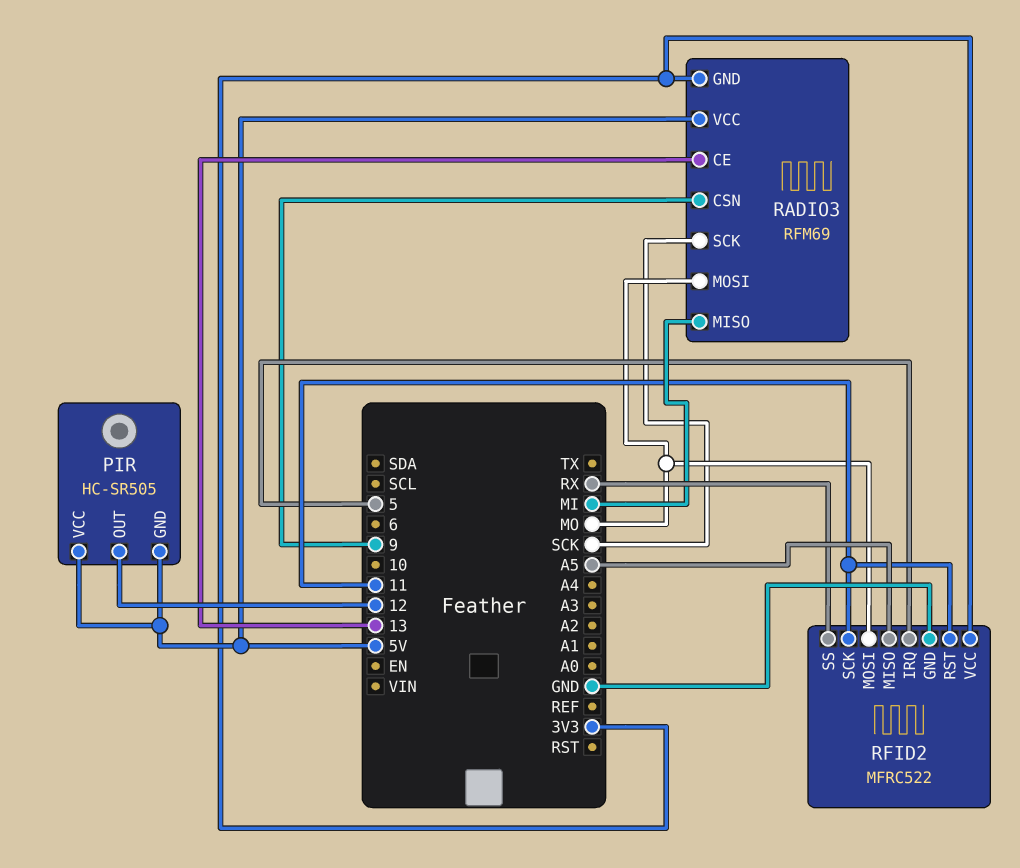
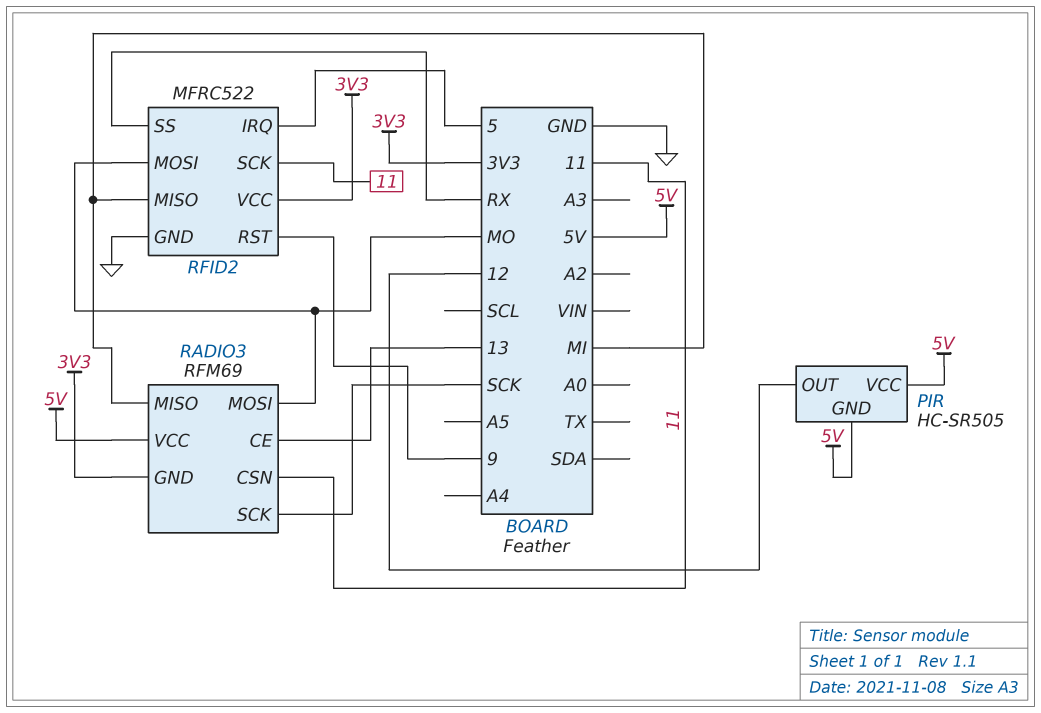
RADIO3 pin CSN: 9 -> 11
RFID2 pin MISO: A5 -> MI
RFID2 pin RST: 11 -> 9

